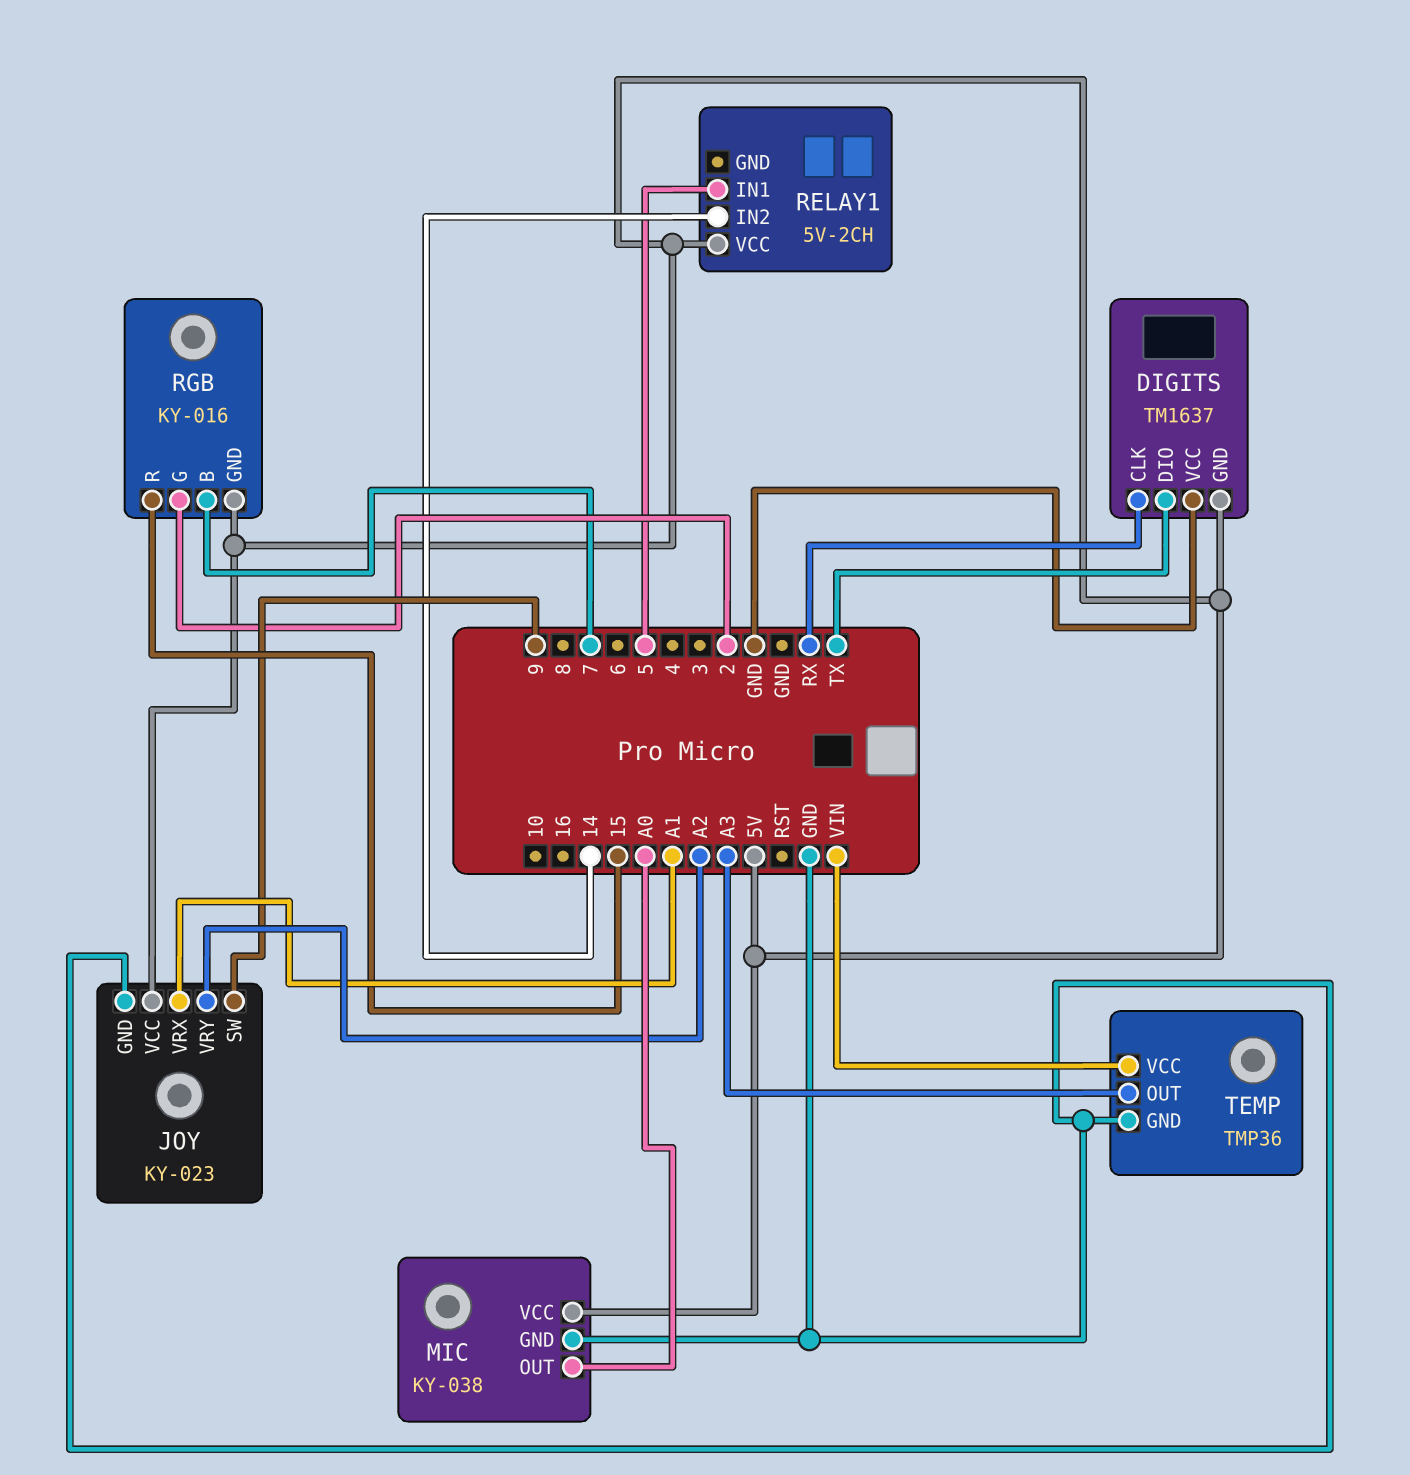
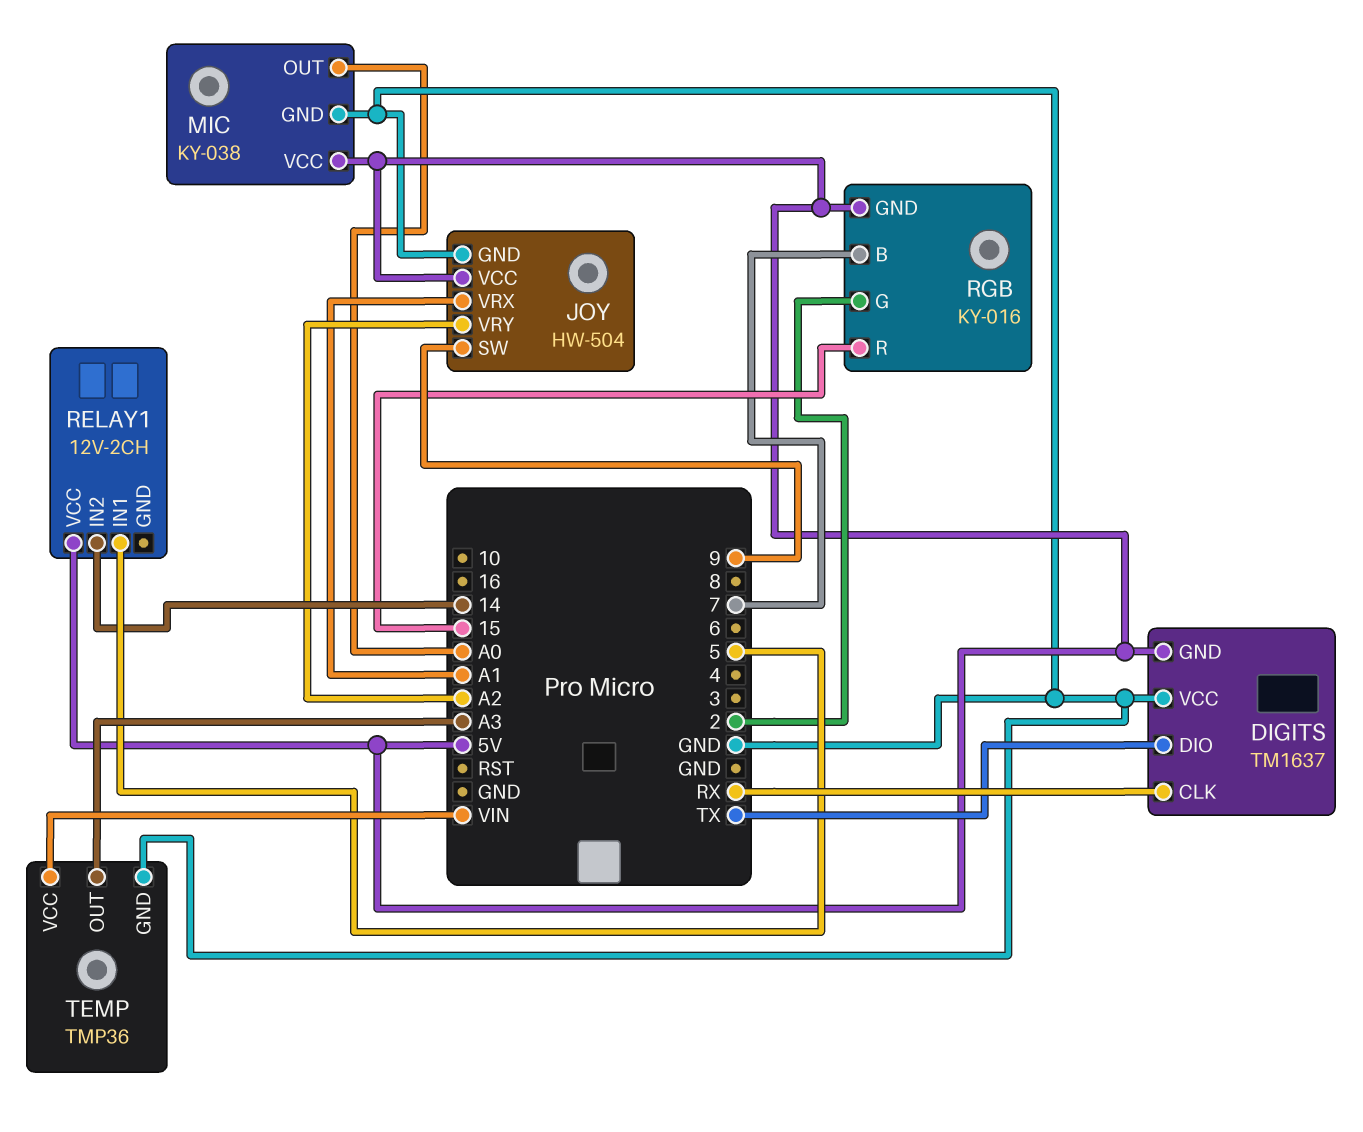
JOY: KY-023 -> HW-504
RELAY1: 5V-2CH -> 12V-2CH

